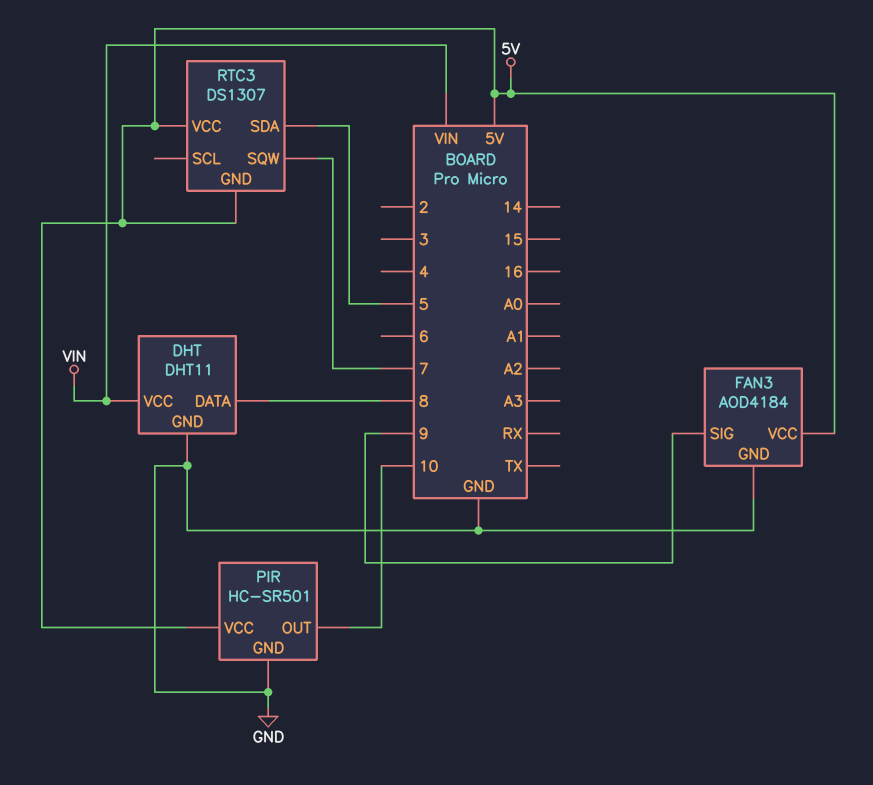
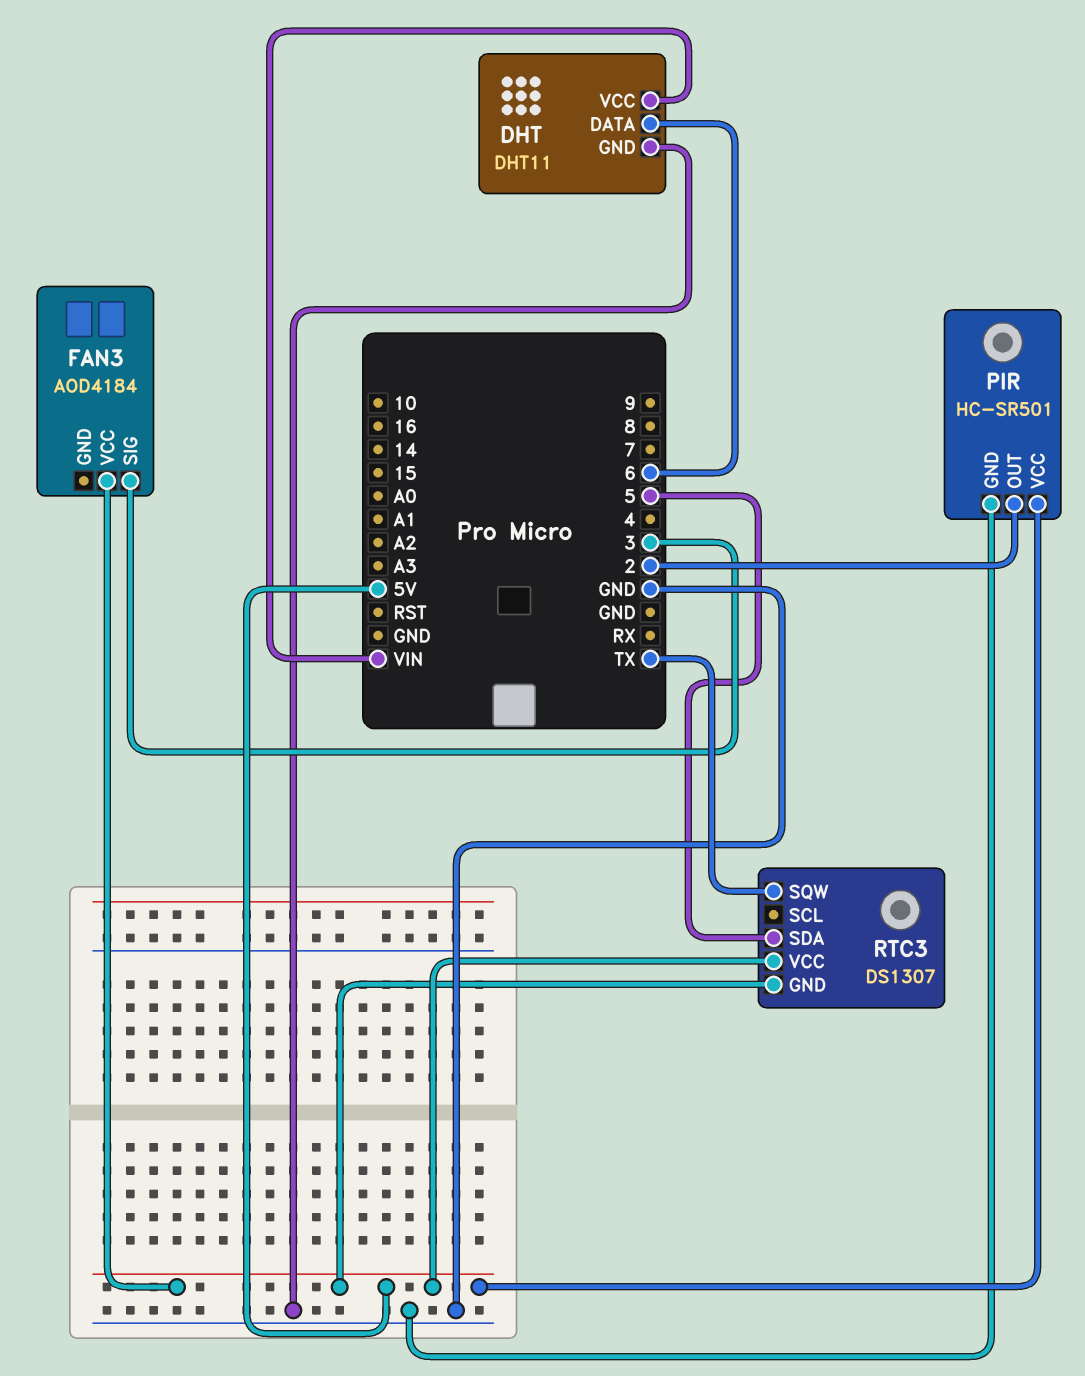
DHT pin DATA: 8 -> 6
FAN3 pin GND: GND -> none
FAN3 pin SIG: 9 -> 3
PIR pin OUT: 10 -> 2
RTC3 pin SQW: 7 -> TX

